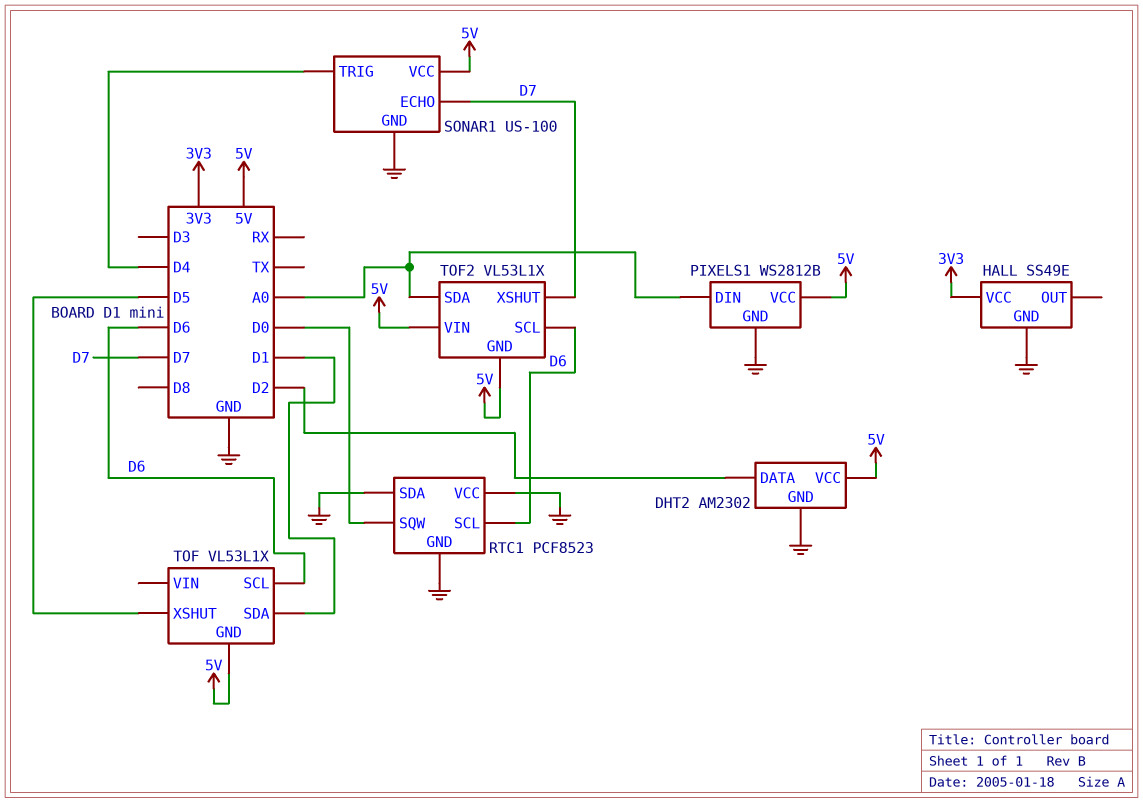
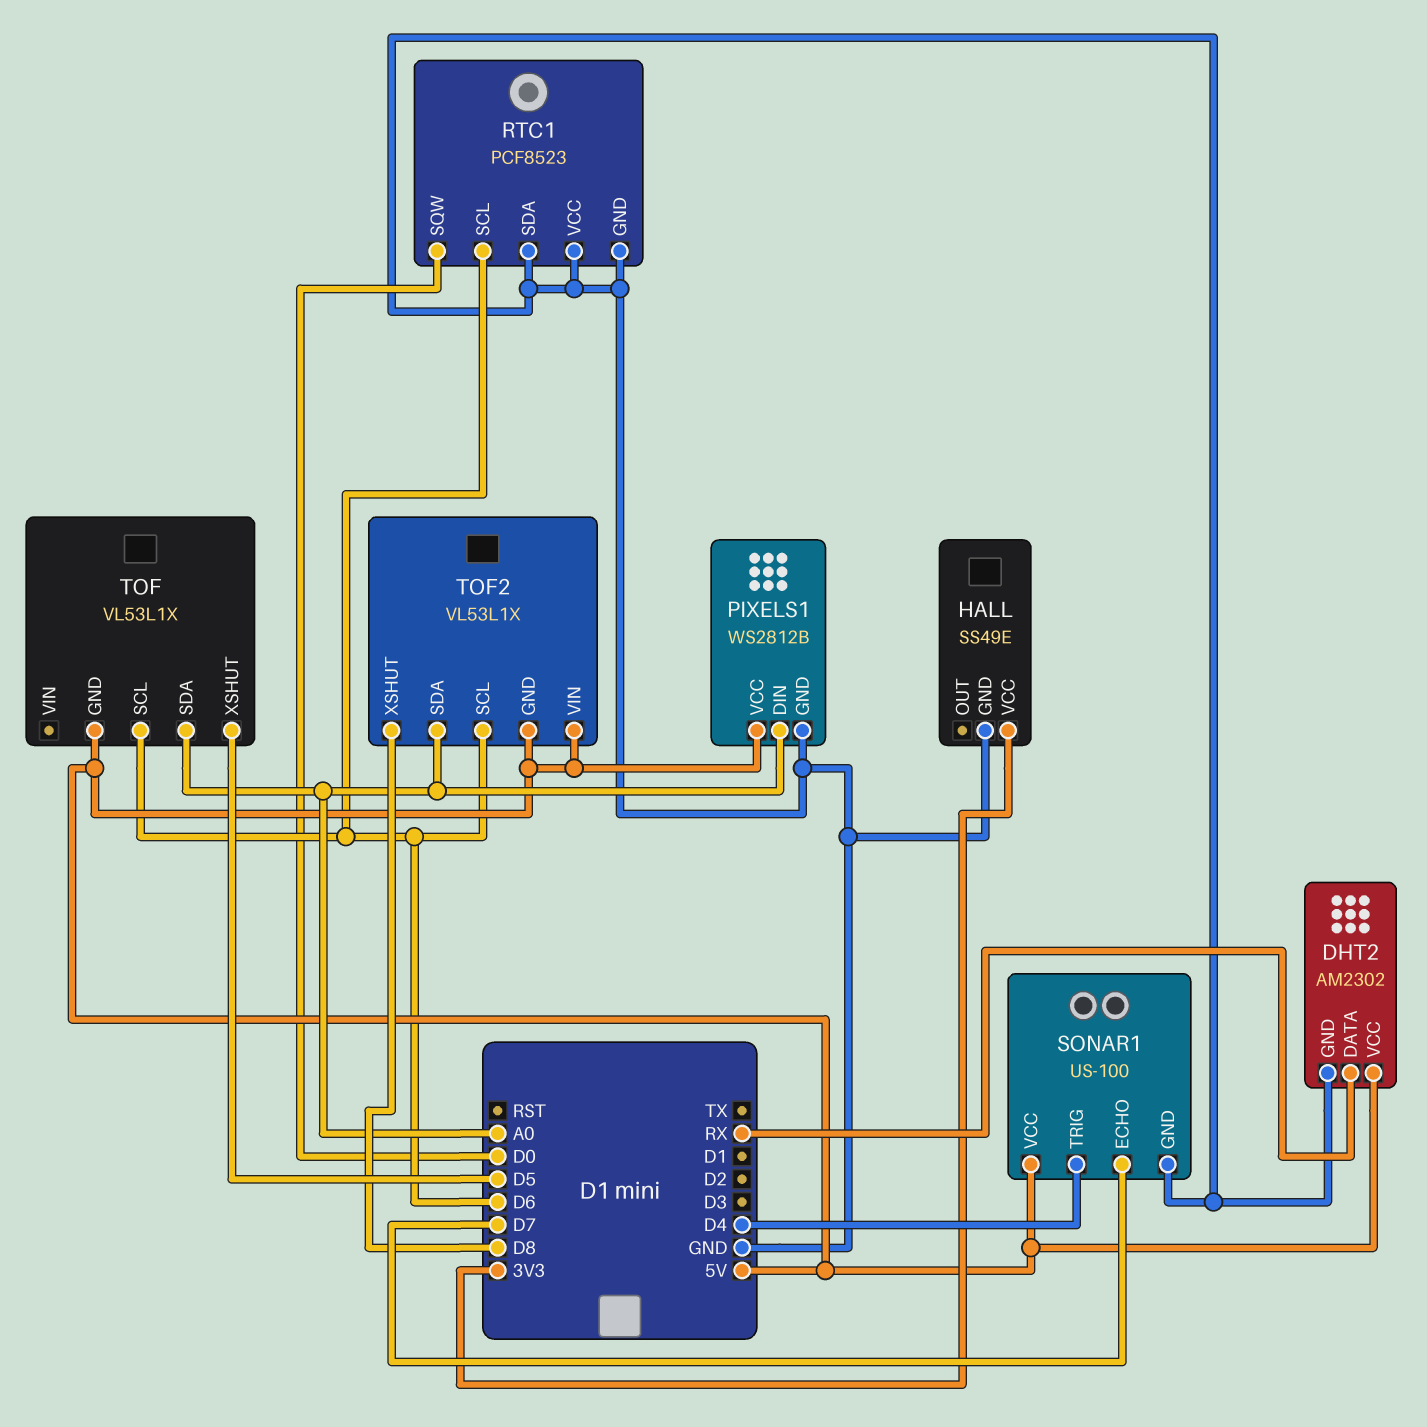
DHT2 pin DATA: D2 -> RX
TOF pin SDA: D1 -> A0
TOF2 pin XSHUT: D7 -> D8

